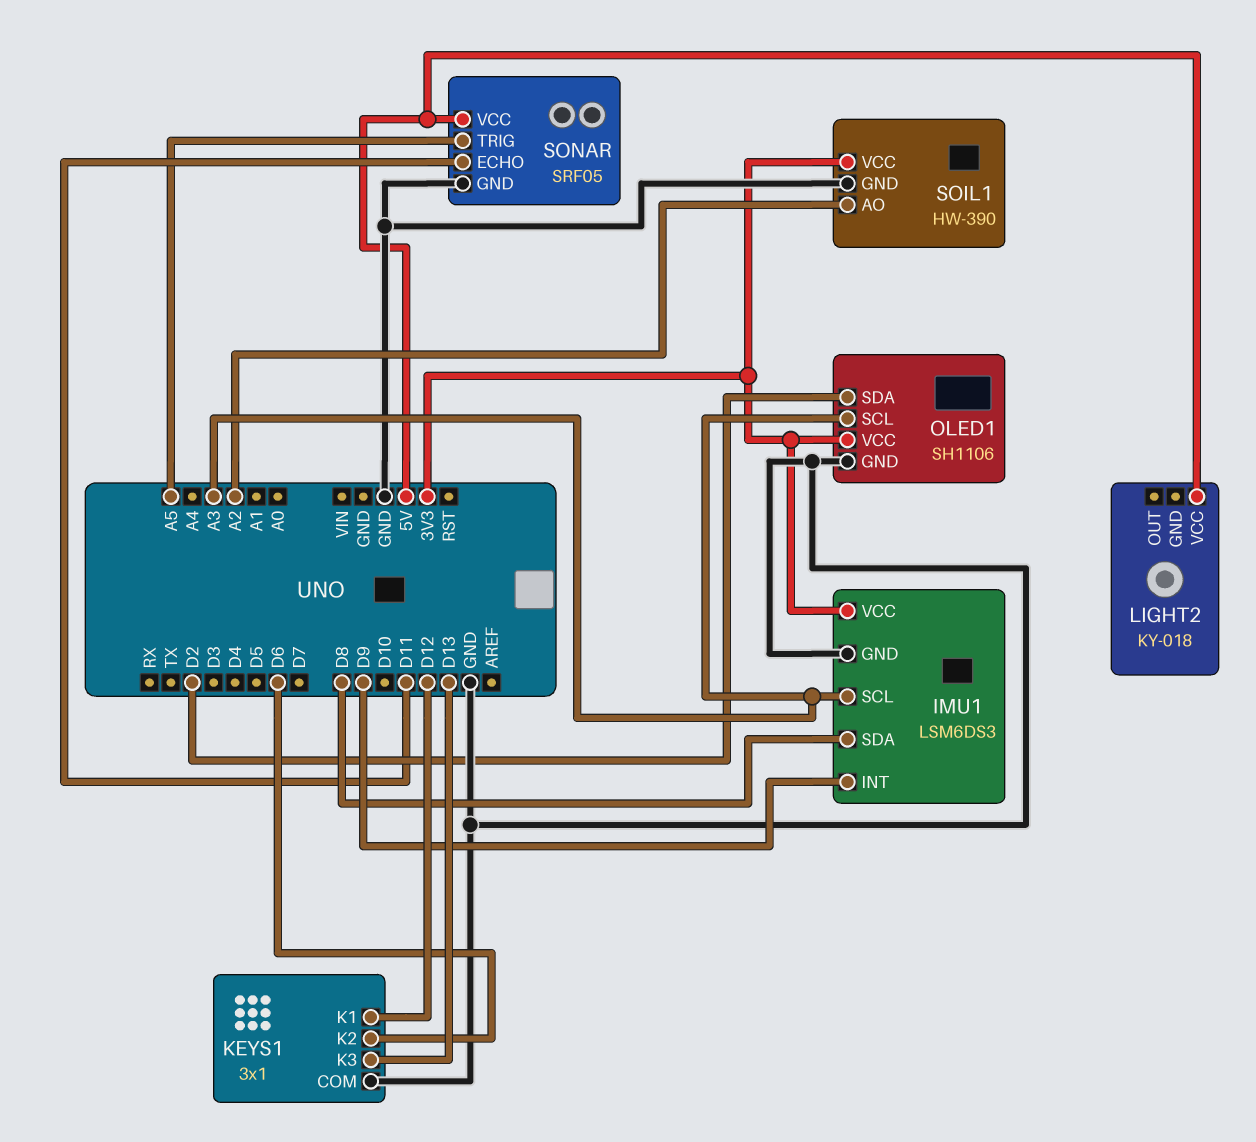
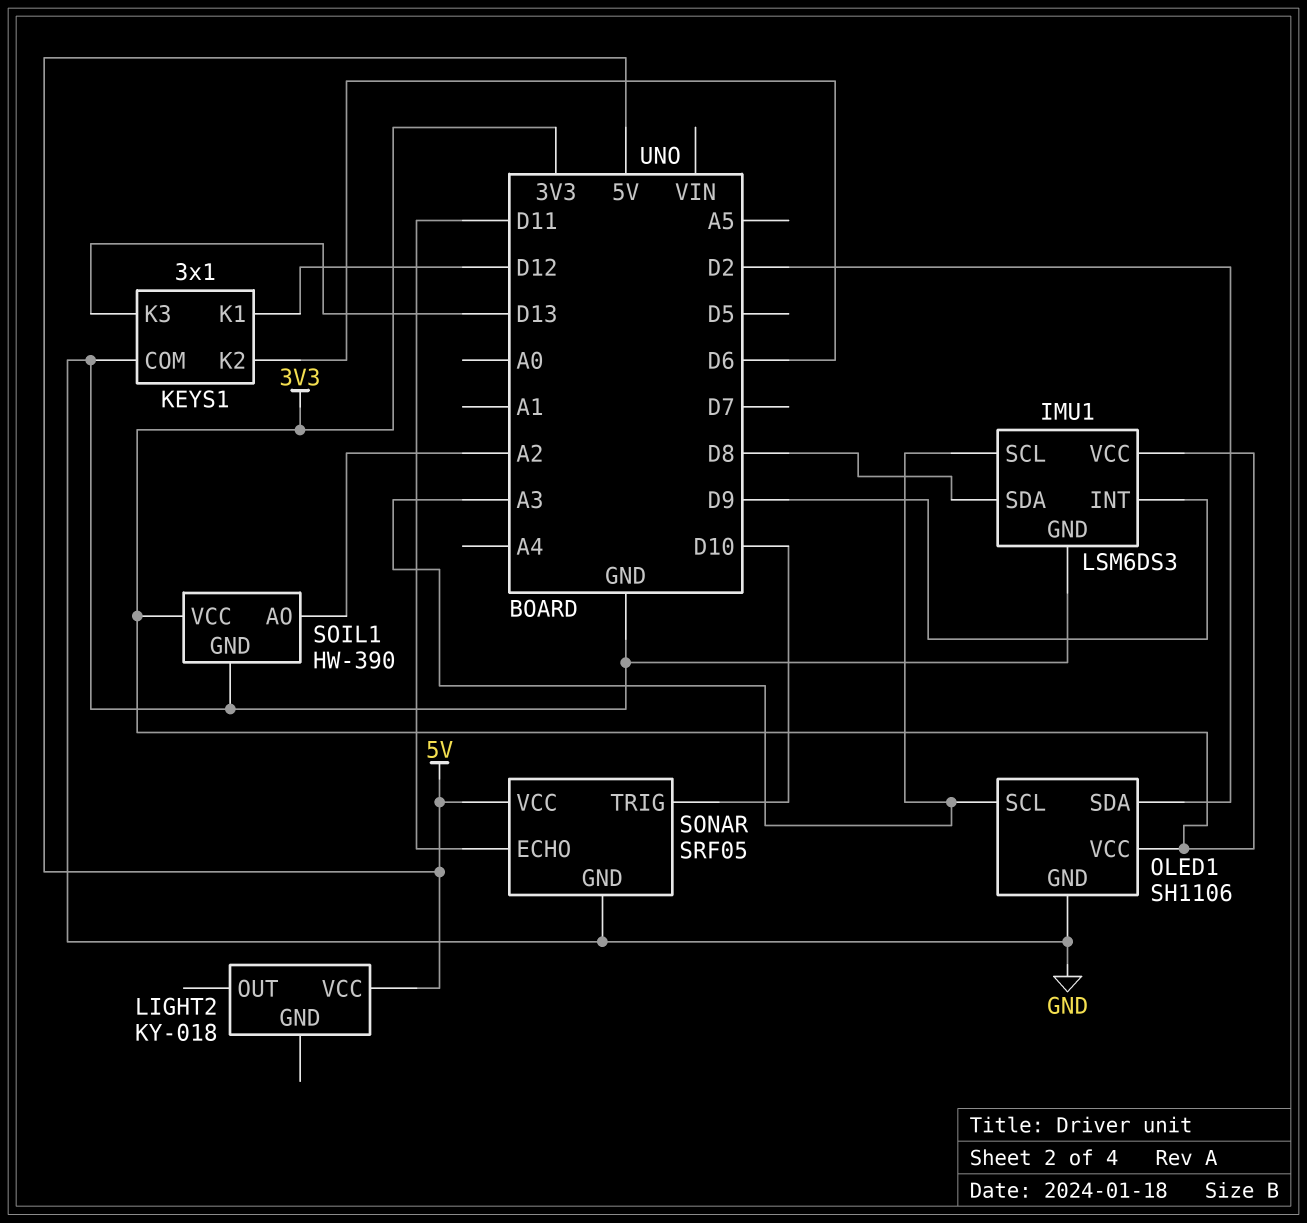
SONAR pin TRIG: A5 -> D10

